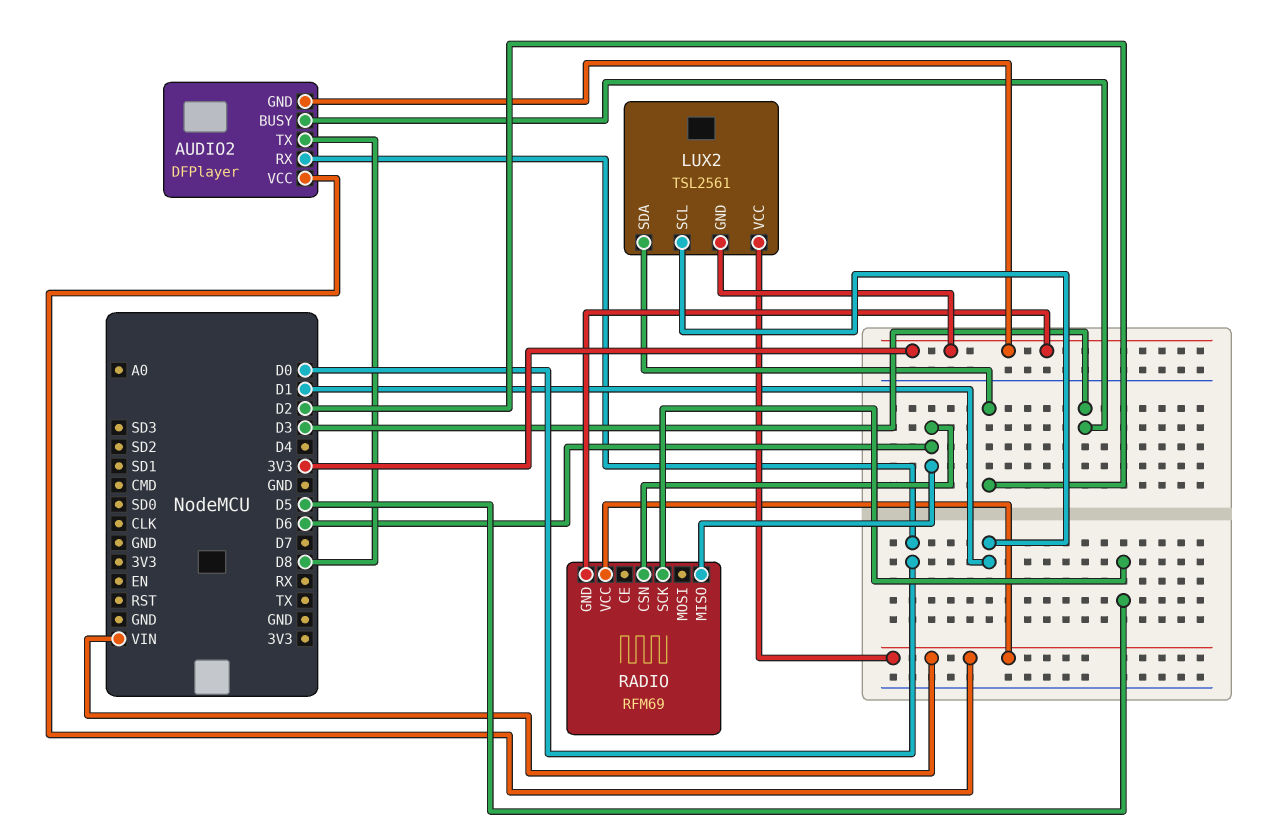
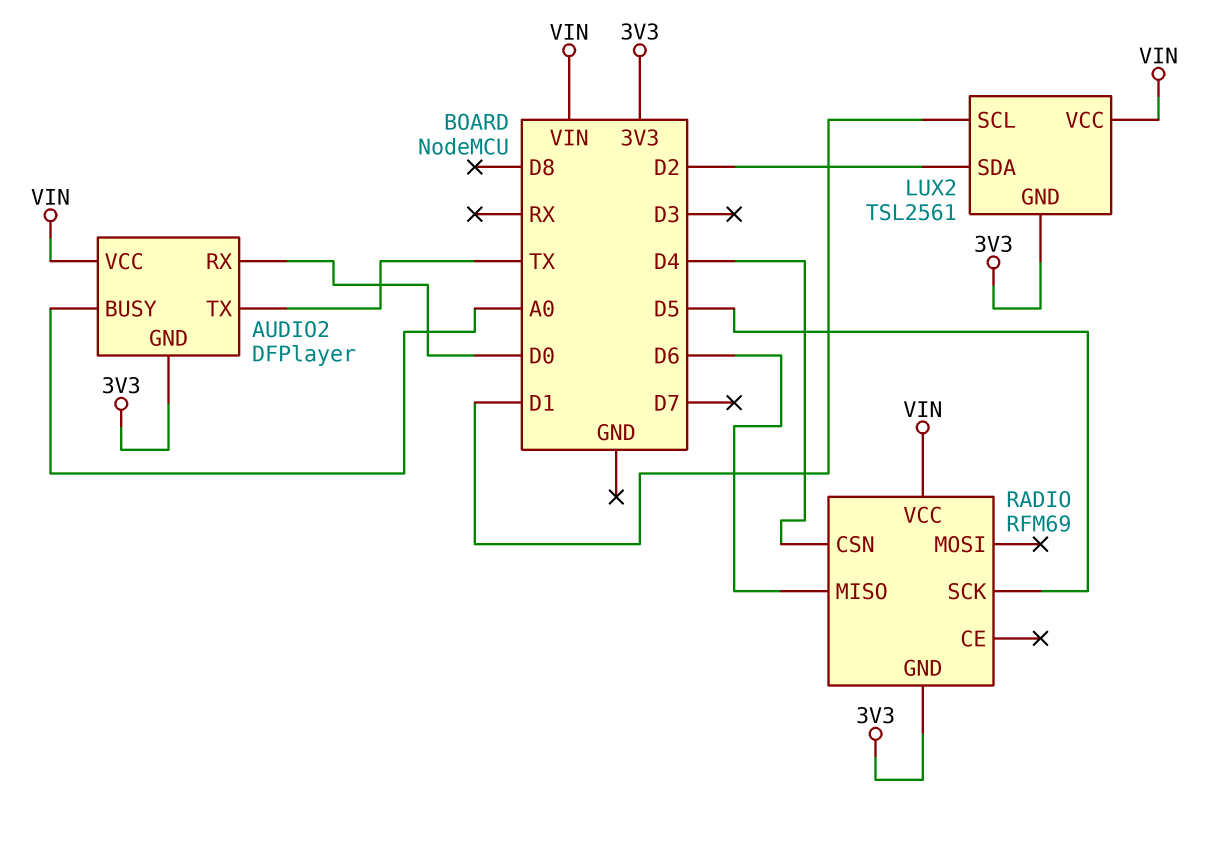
AUDIO2 pin BUSY: D3 -> A0
AUDIO2 pin TX: D8 -> TX
RADIO pin CSN: D6 -> D4

